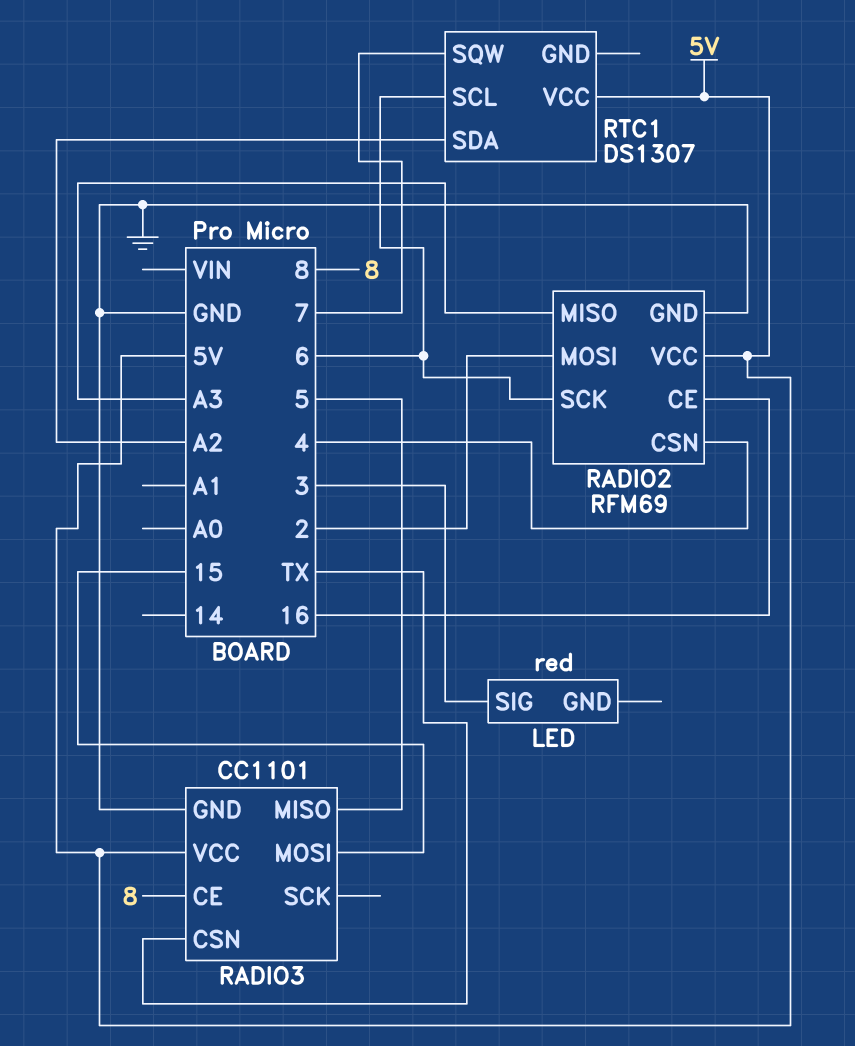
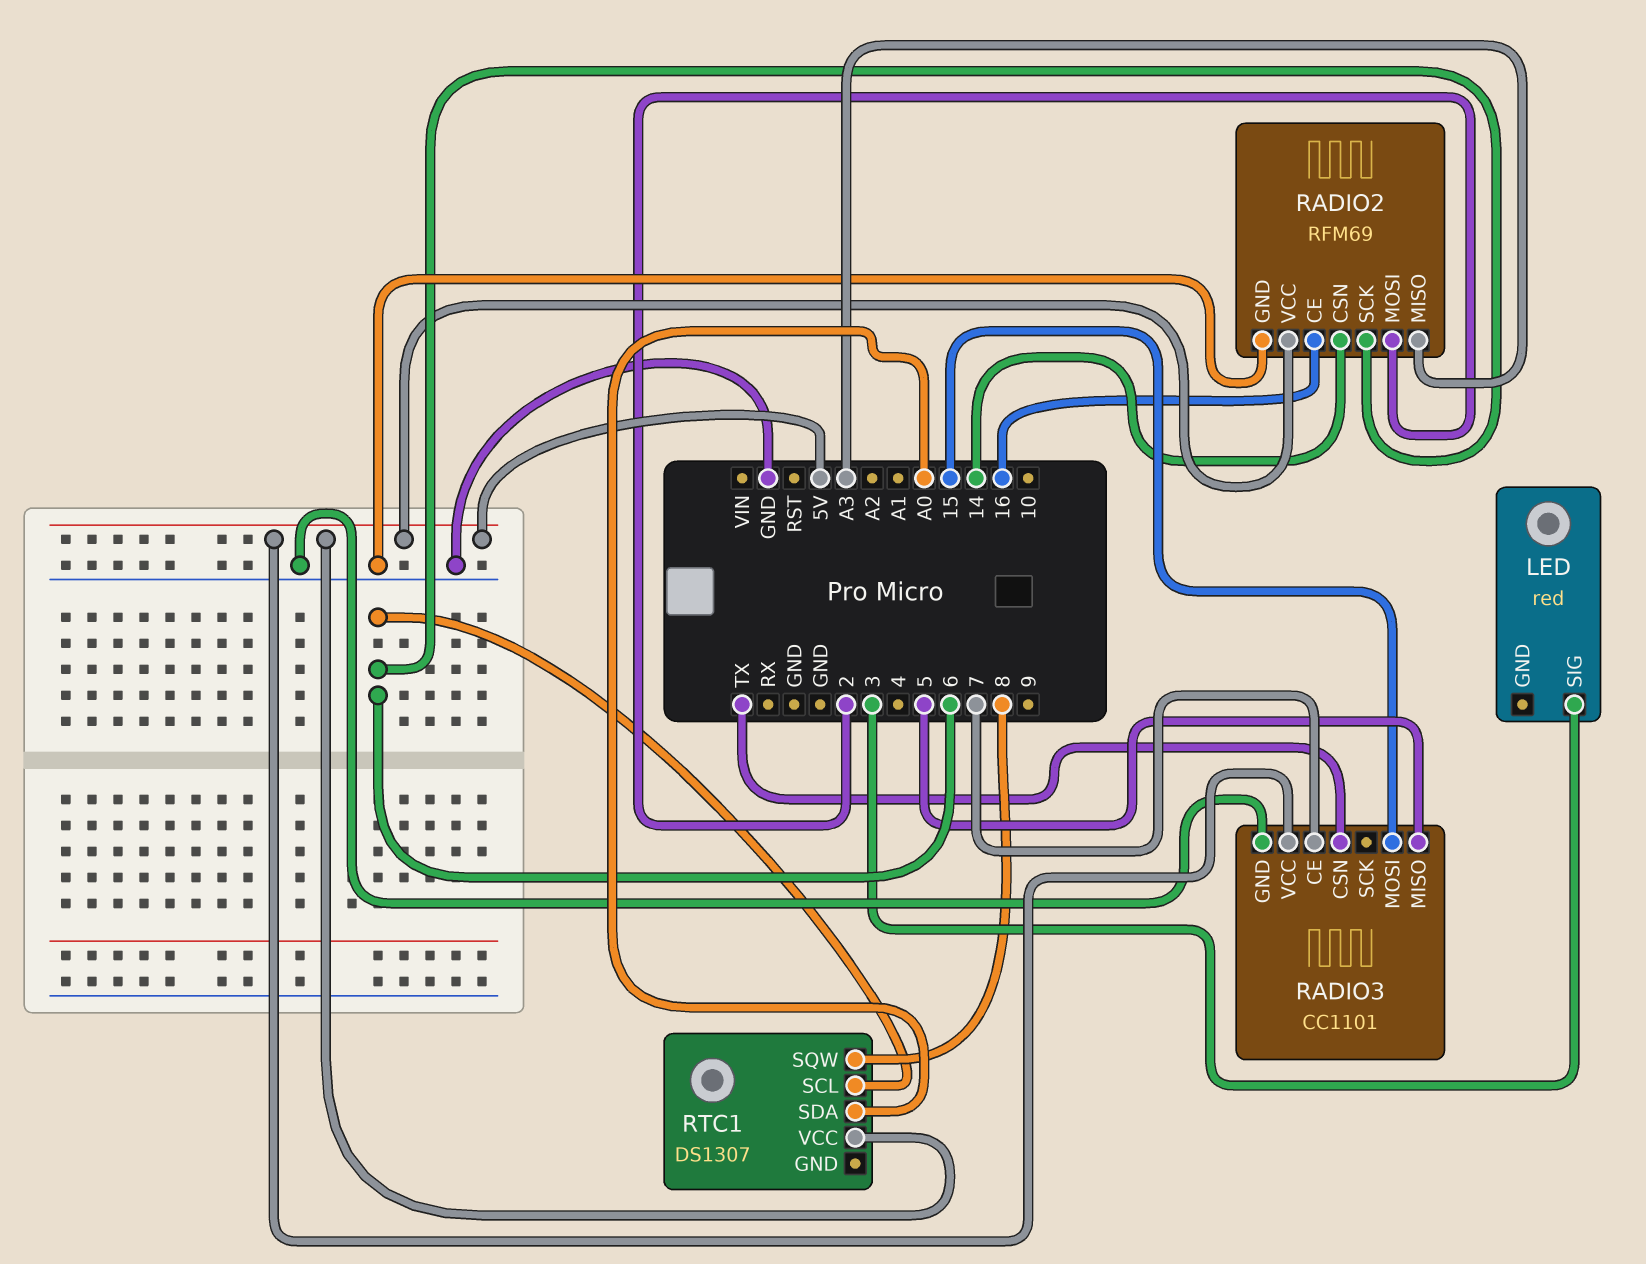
RADIO2 pin CSN: 4 -> 14
RADIO3 pin CE: 8 -> 7
RTC1 pin SDA: A2 -> A0
RTC1 pin SQW: 7 -> 8

